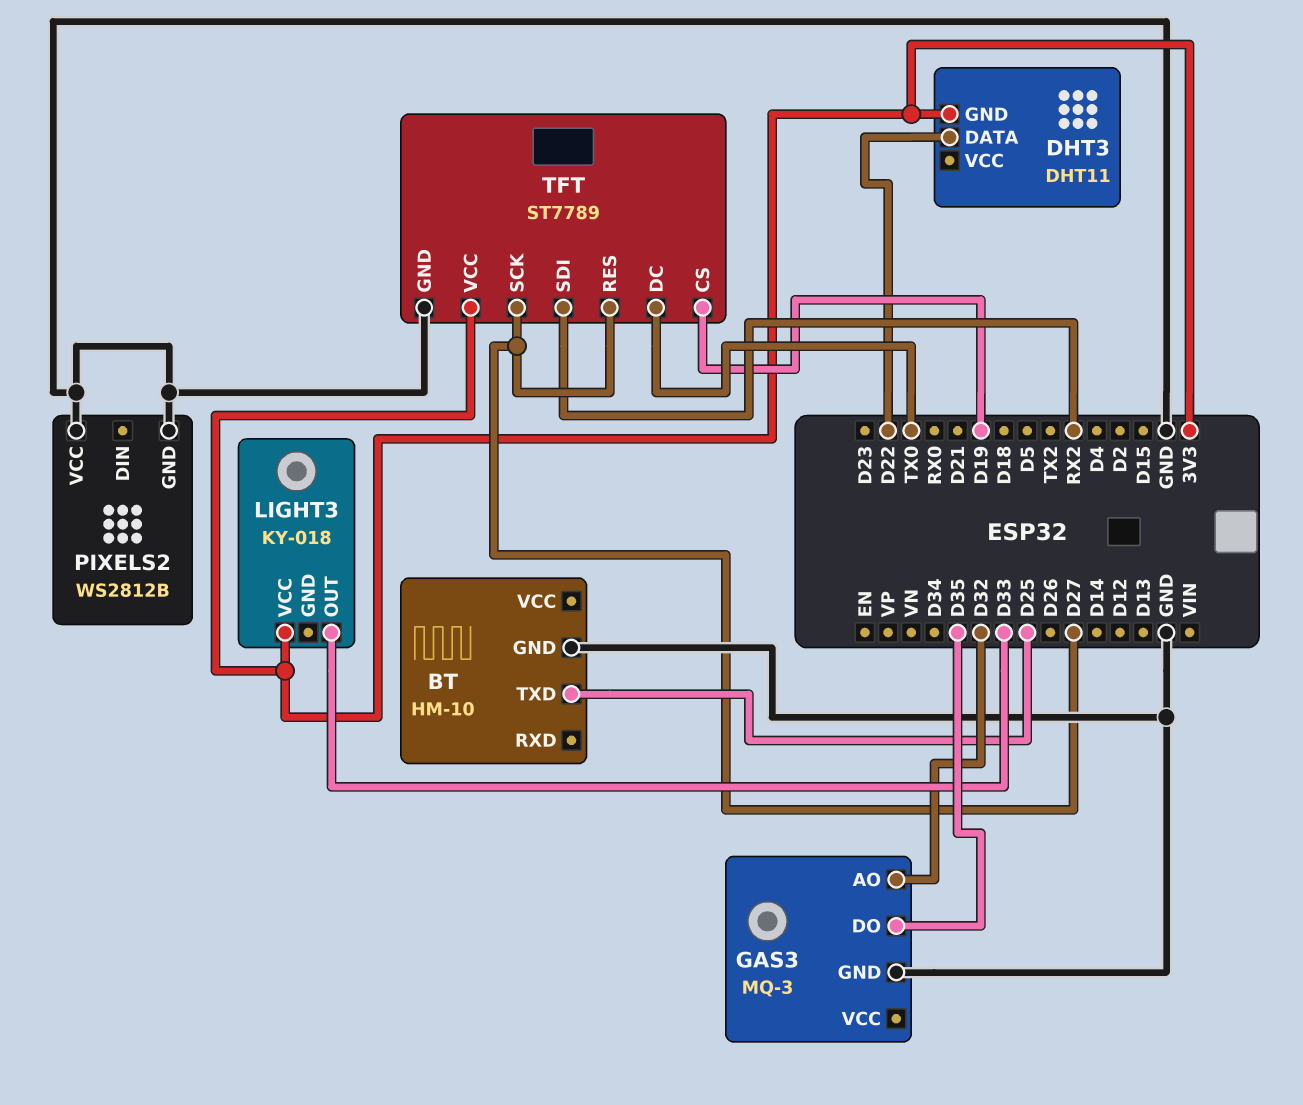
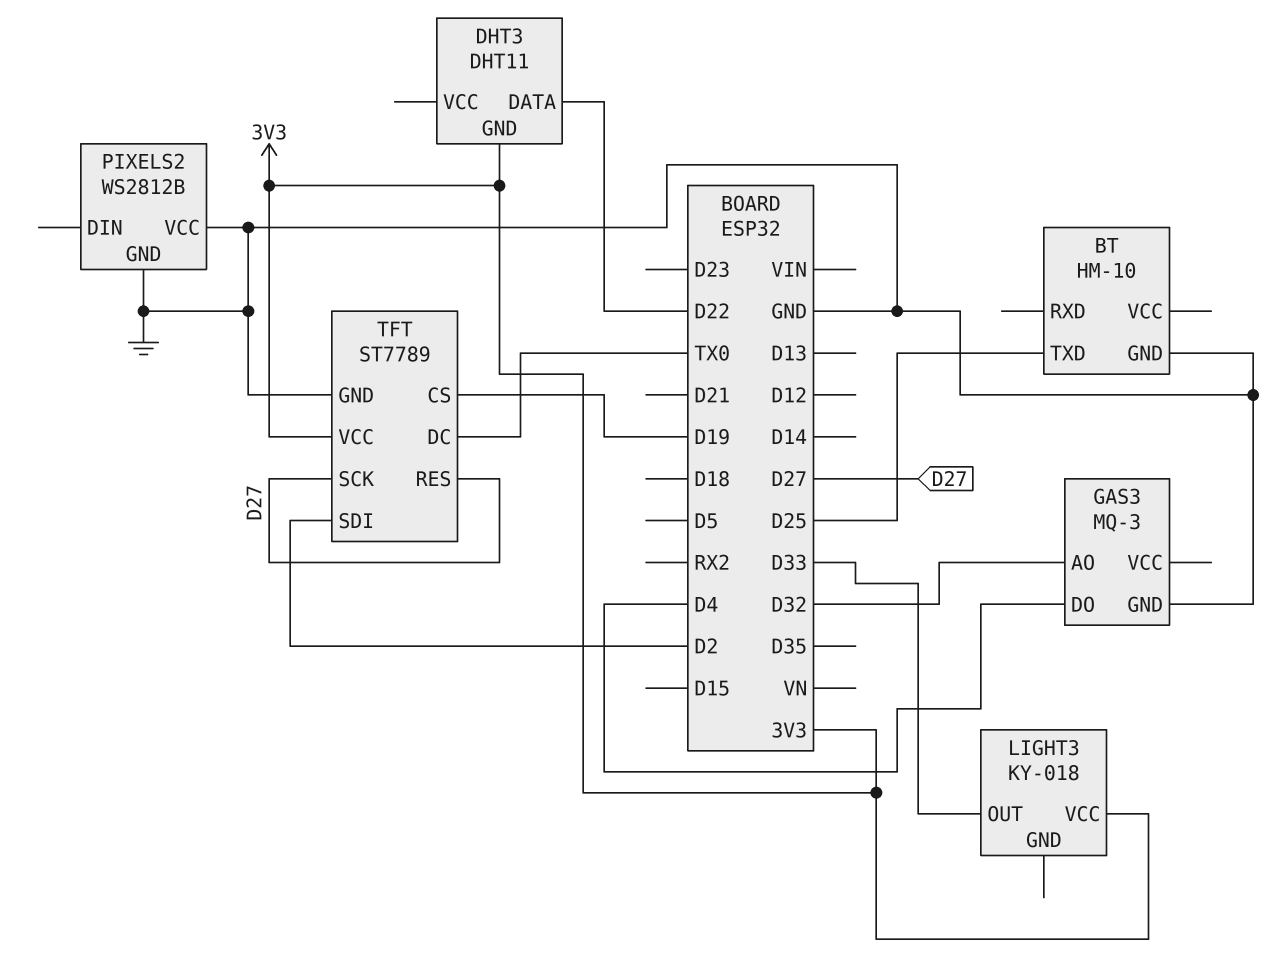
GAS3 pin DO: D35 -> D4
TFT pin SDI: RX2 -> D2

